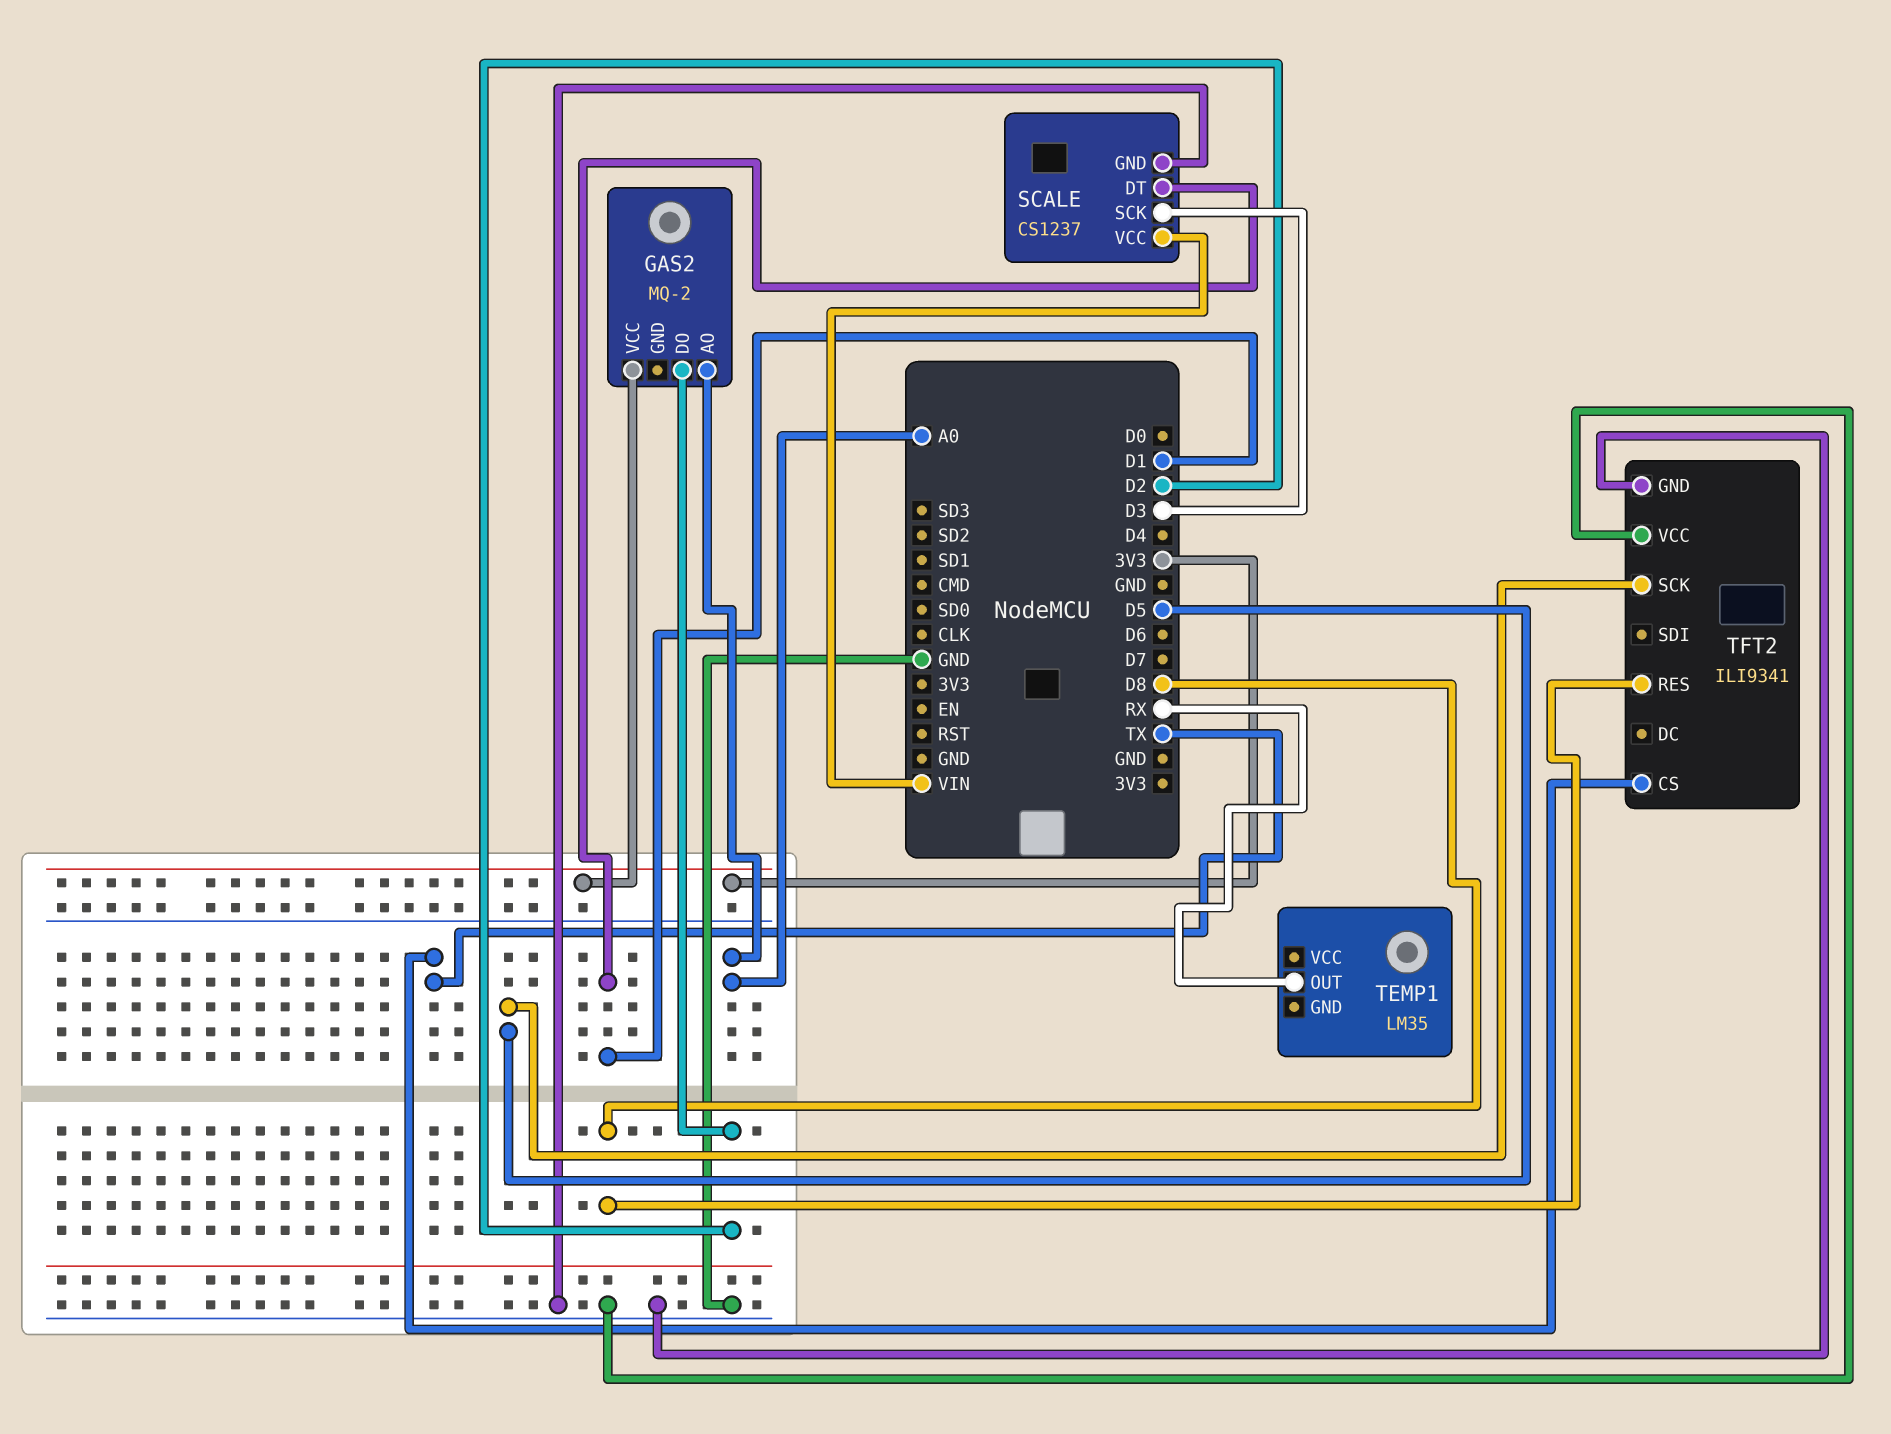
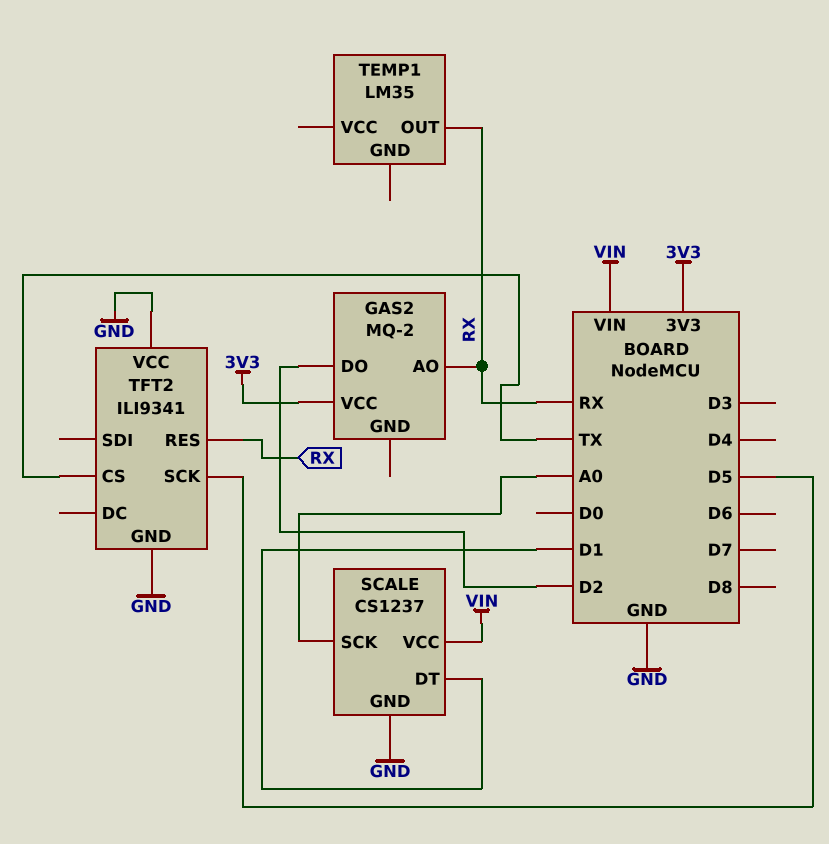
GAS2 pin AO: A0 -> RX
SCALE pin SCK: D3 -> A0
TFT2 pin RES: D8 -> RX

